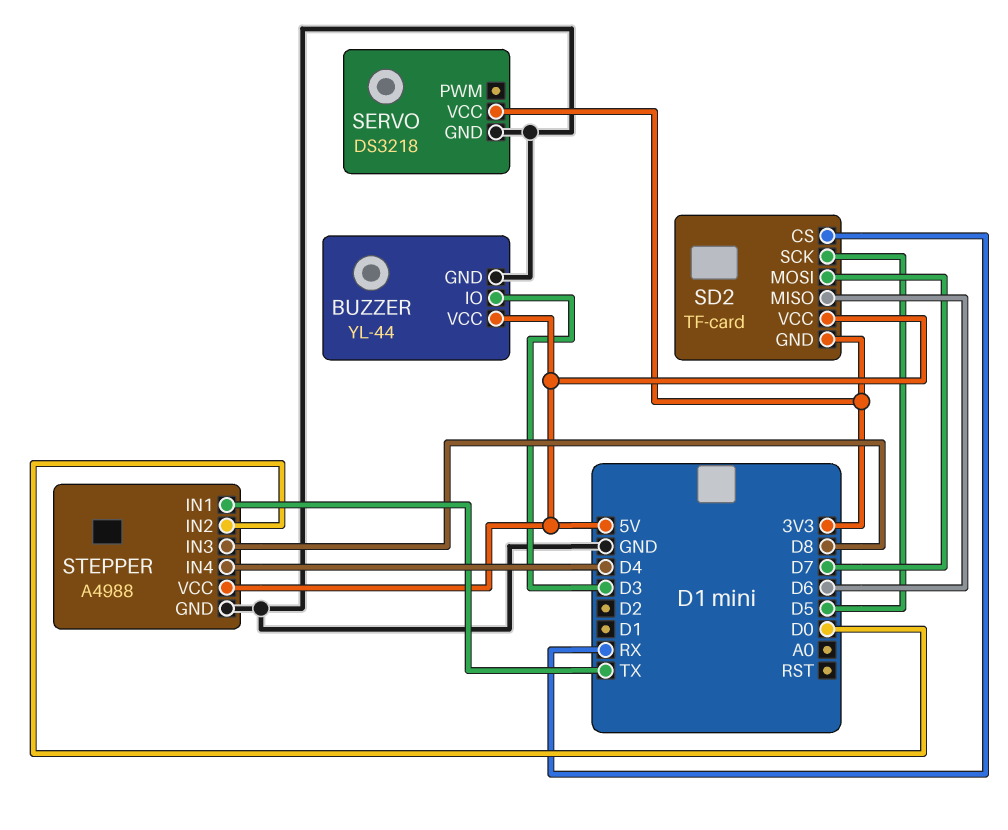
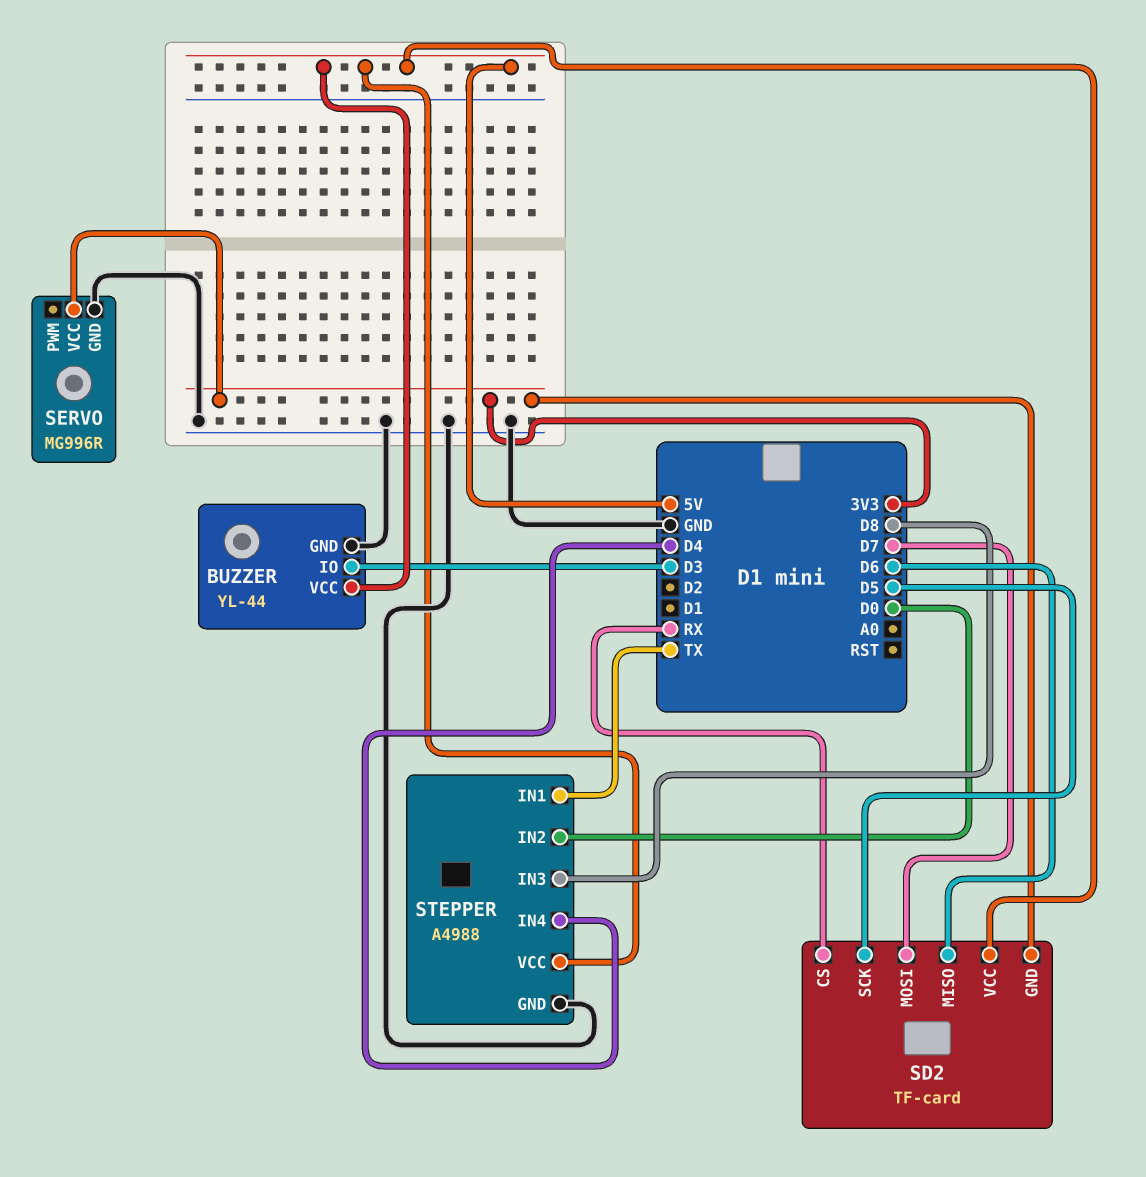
SERVO: DS3218 -> MG996R

